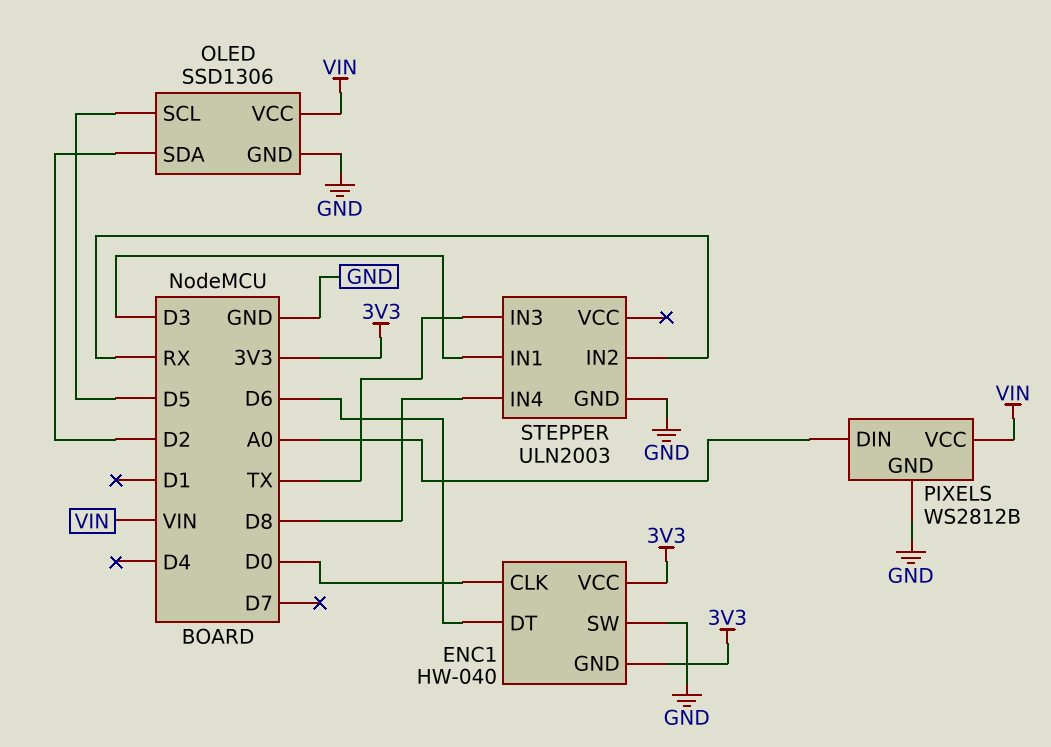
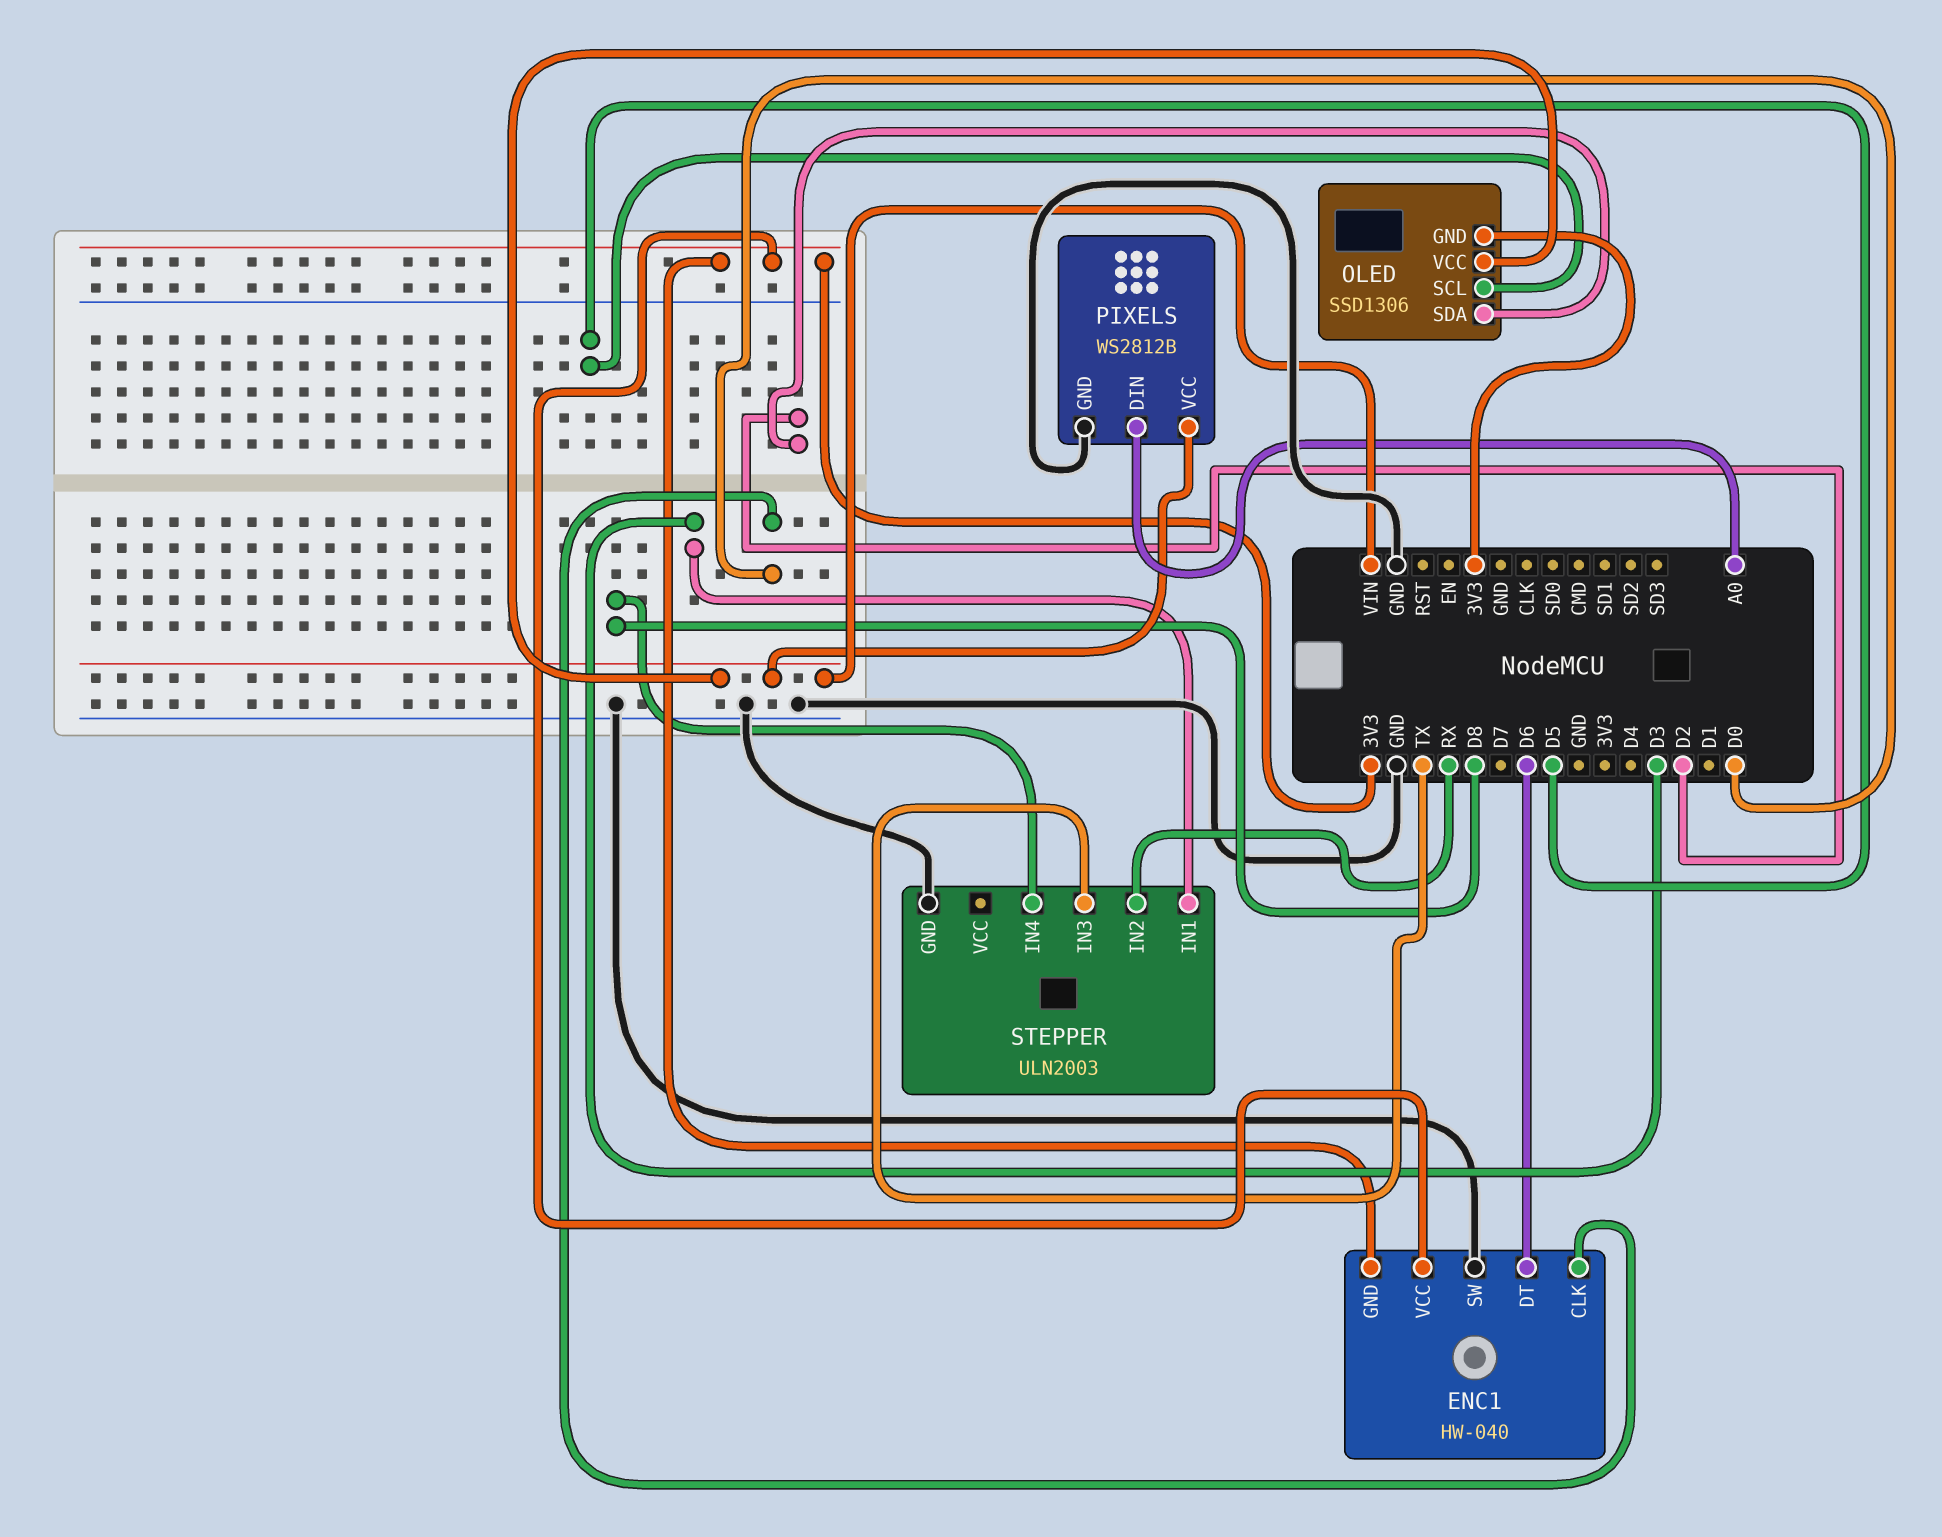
OLED pin GND: GND -> 3V3

